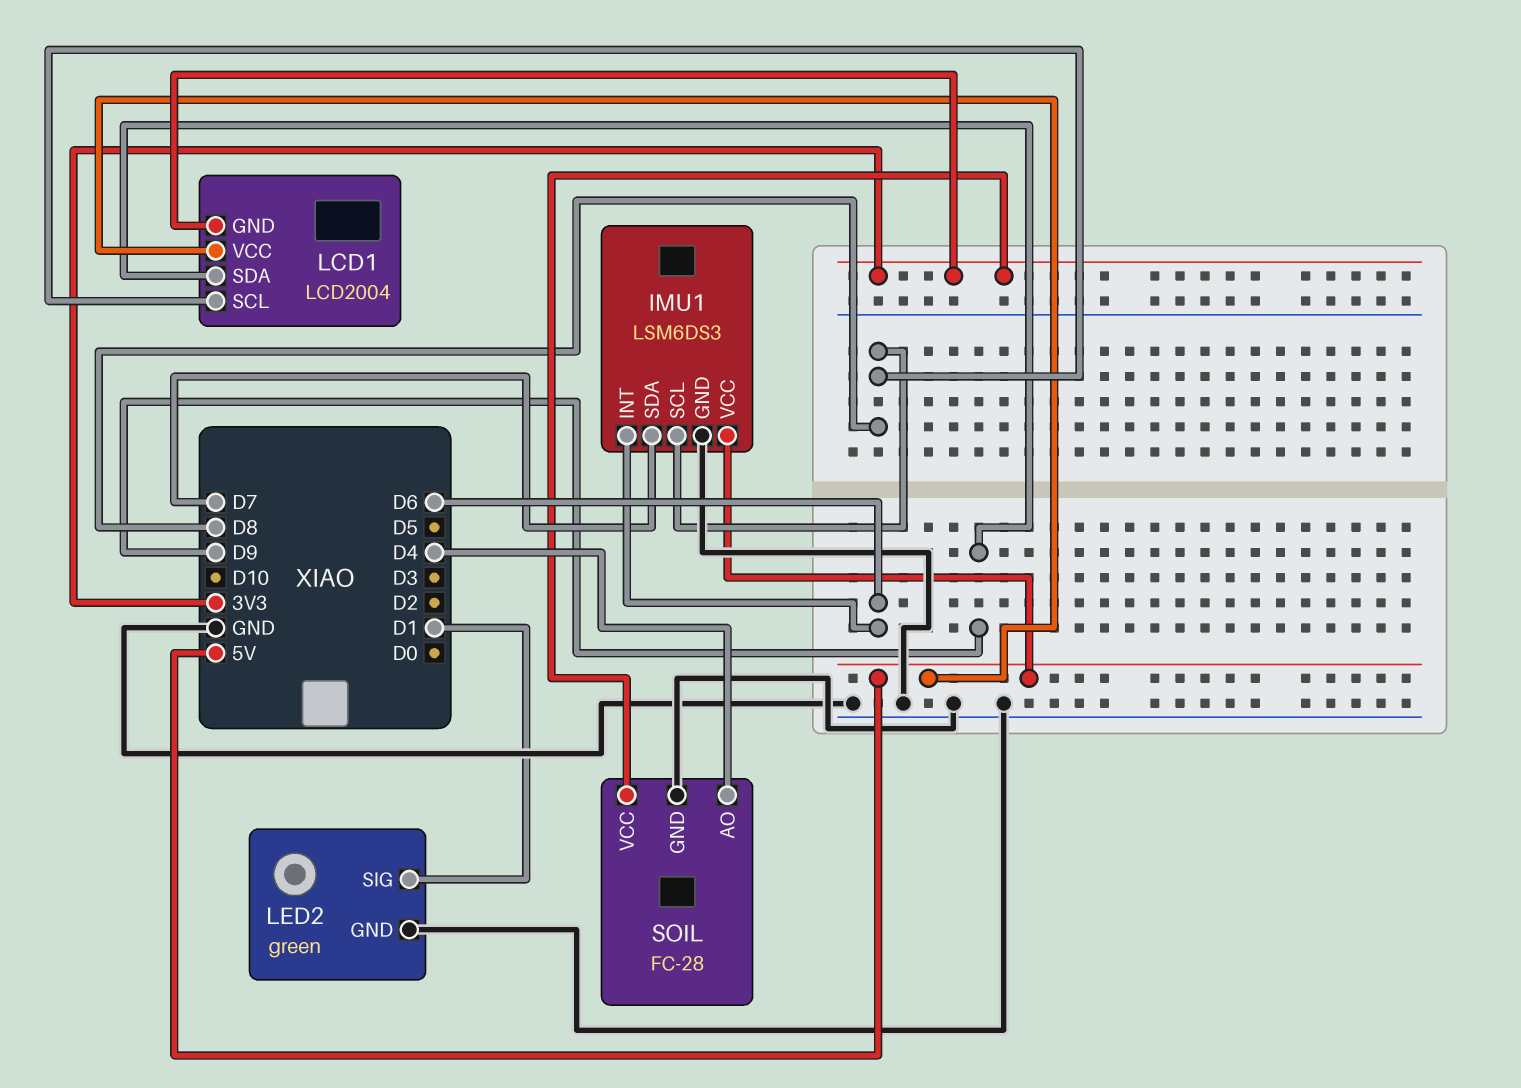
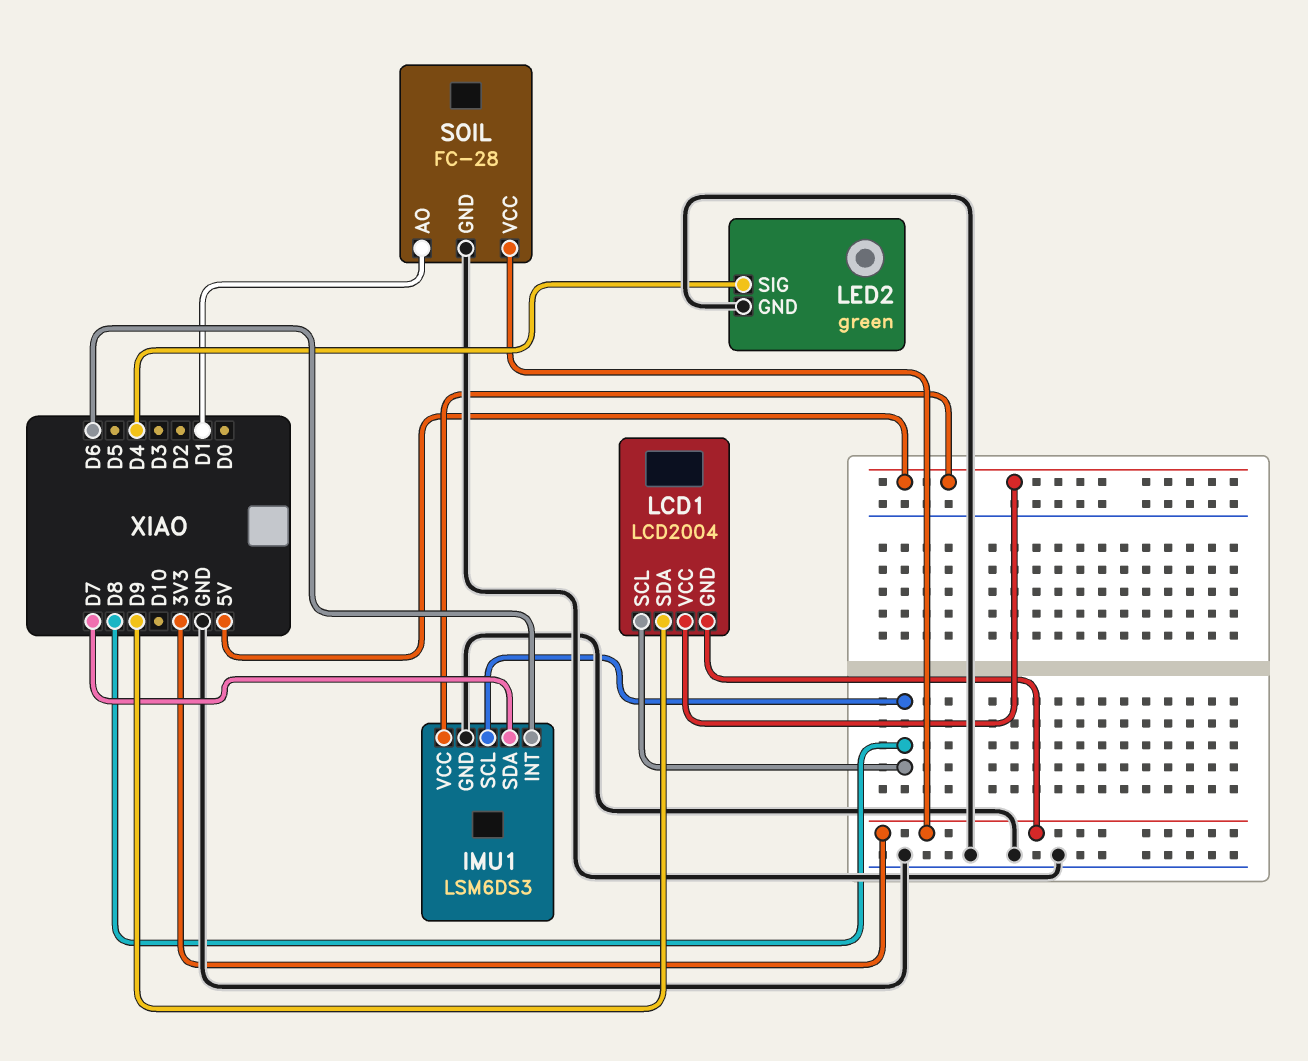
LED2 pin SIG: D1 -> D4
SOIL pin AO: D4 -> D1

